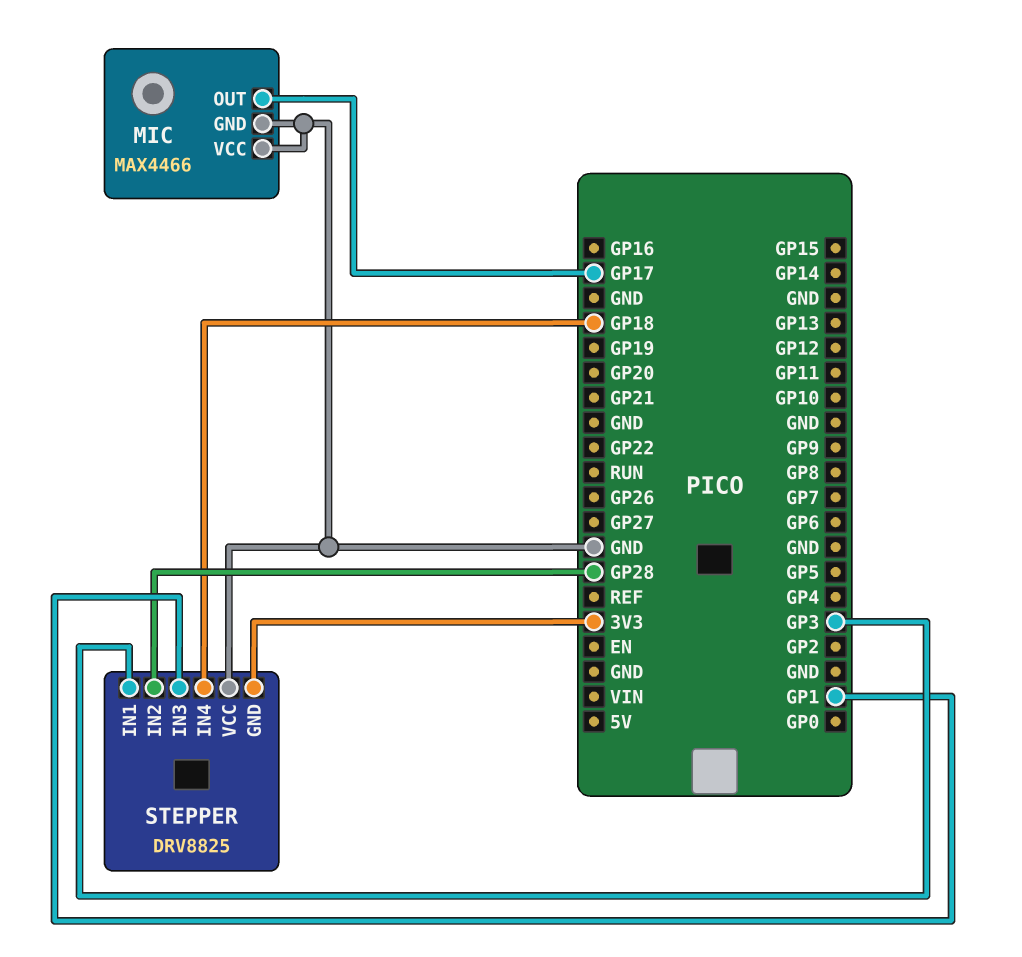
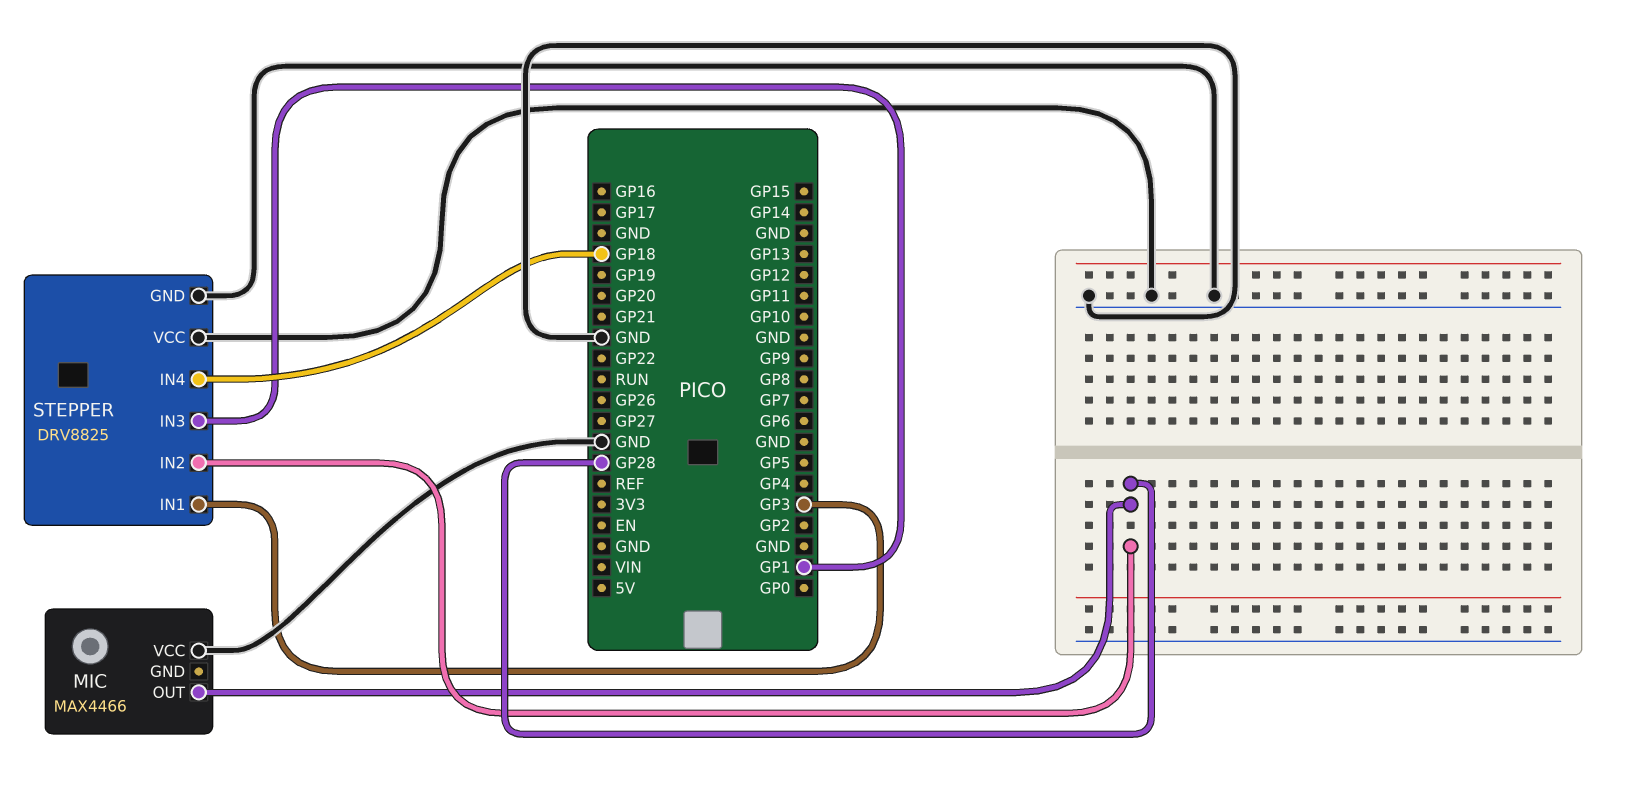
MIC pin GND: GND -> none
MIC pin OUT: GP17 -> GP28
STEPPER pin GND: 3V3 -> GND

